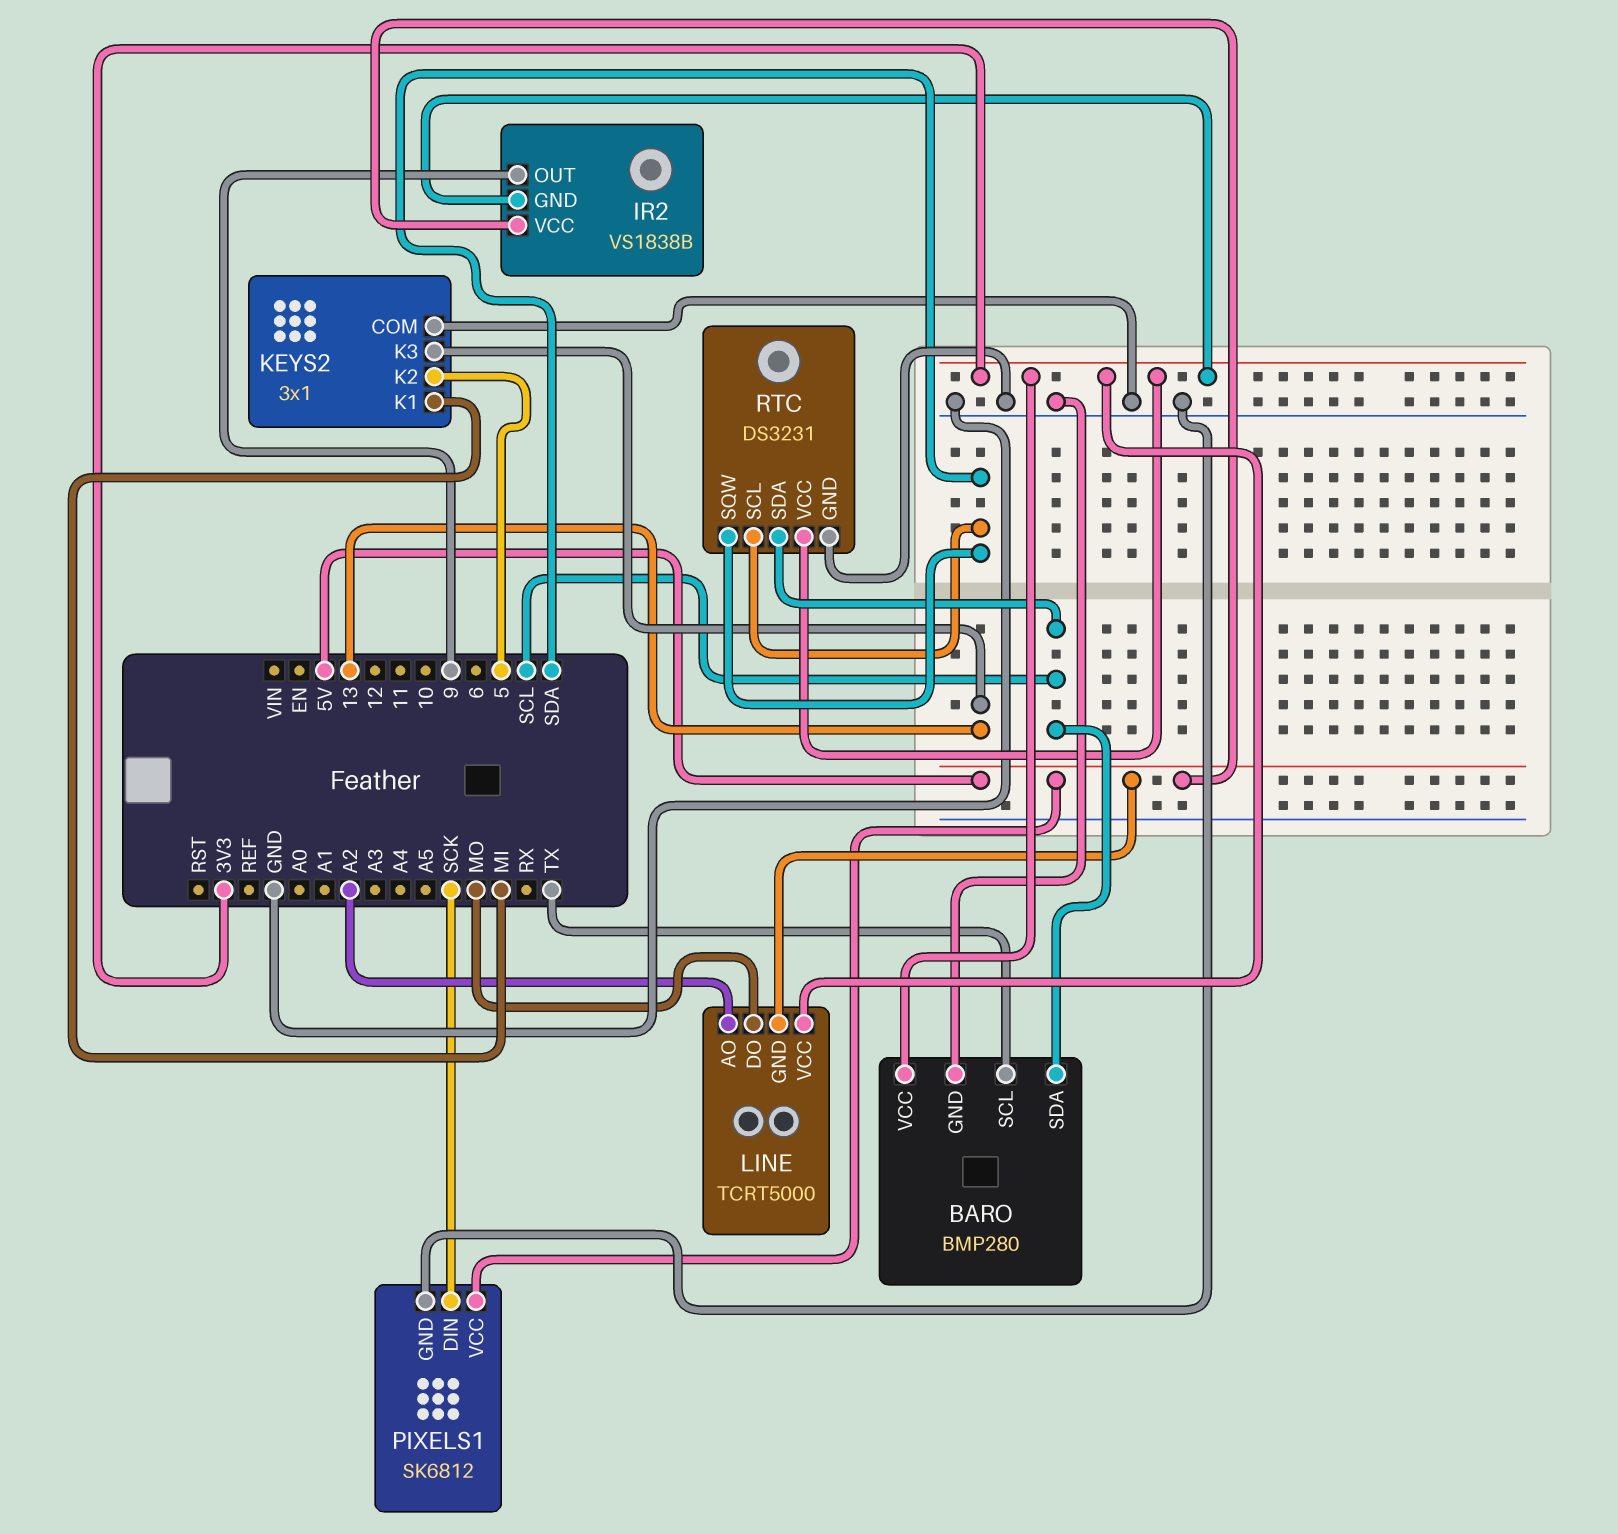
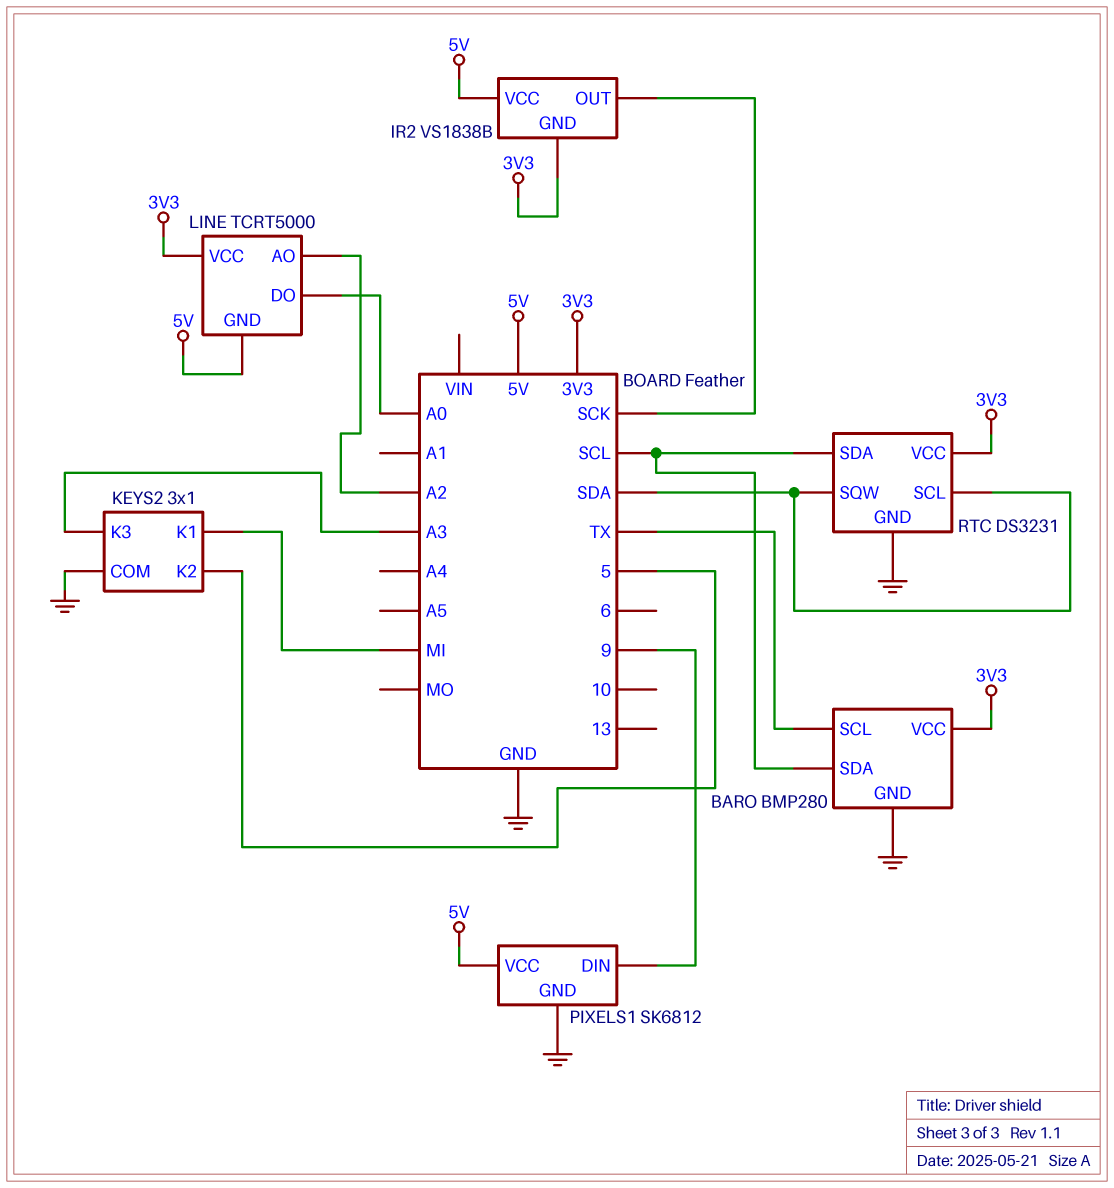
IR2 pin OUT: 9 -> SCK
KEYS2 pin K3: 13 -> A3
LINE pin DO: MO -> A0
PIXELS1 pin DIN: SCK -> 9

